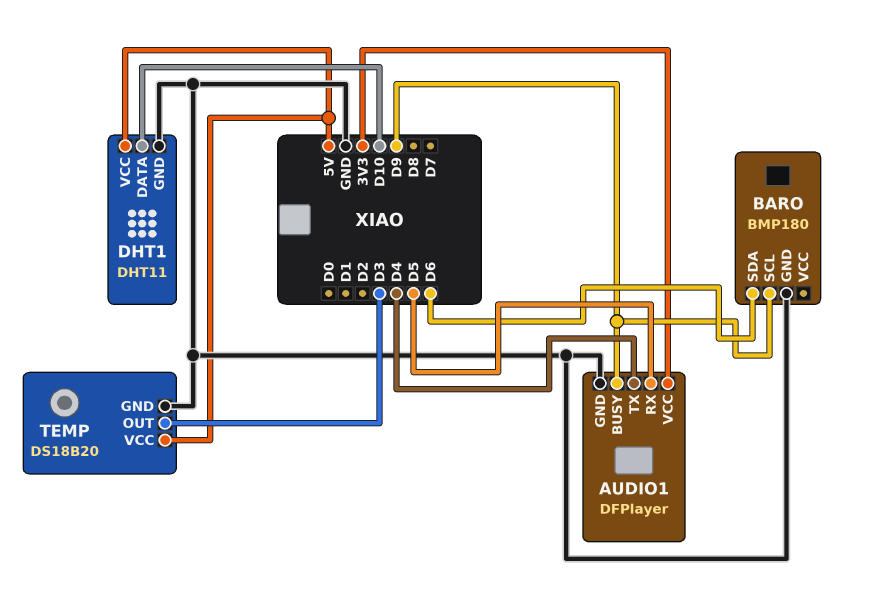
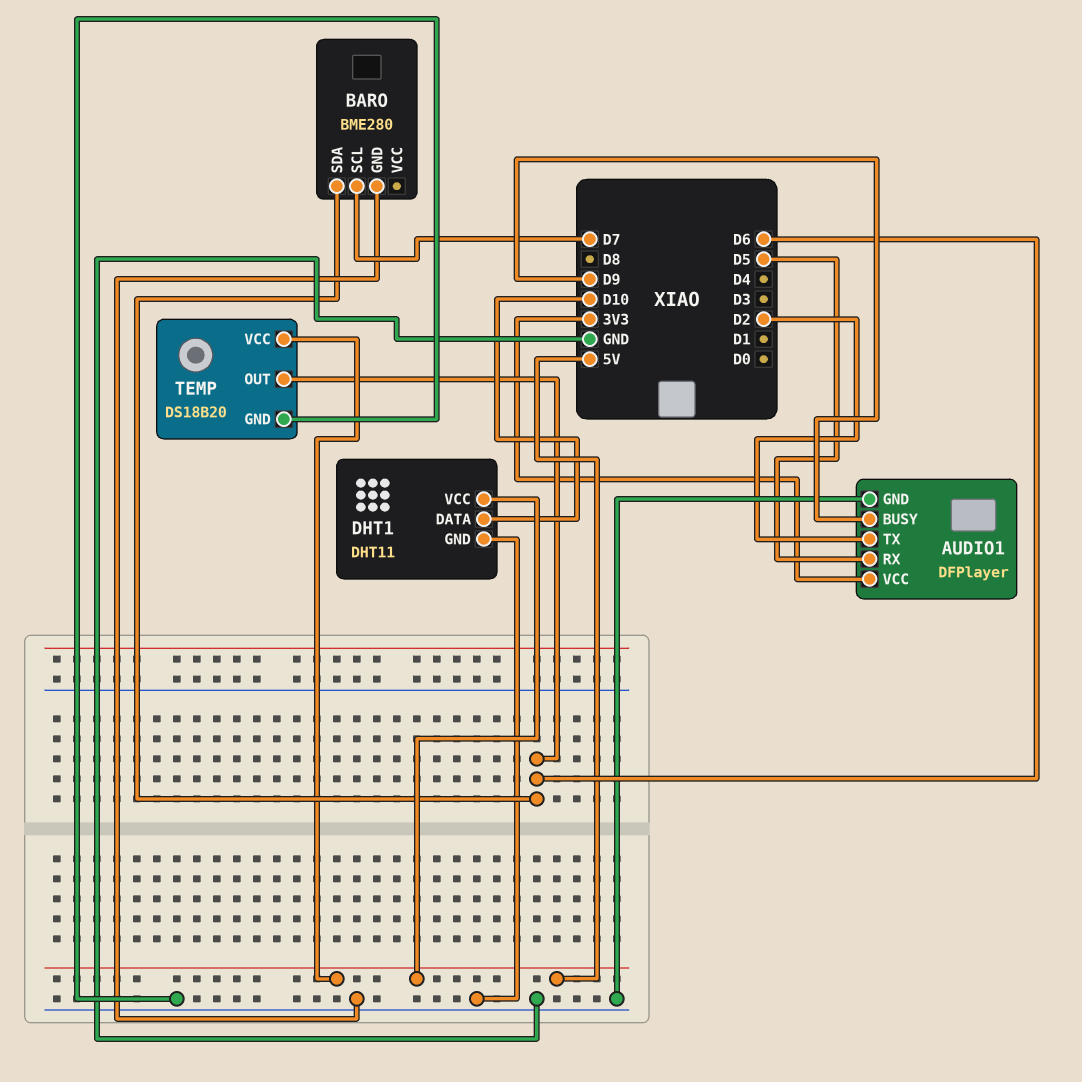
AUDIO1 pin TX: D4 -> D2
BARO: BMP180 -> BME280
BARO pin SCL: D9 -> D7
TEMP pin OUT: D3 -> D6

